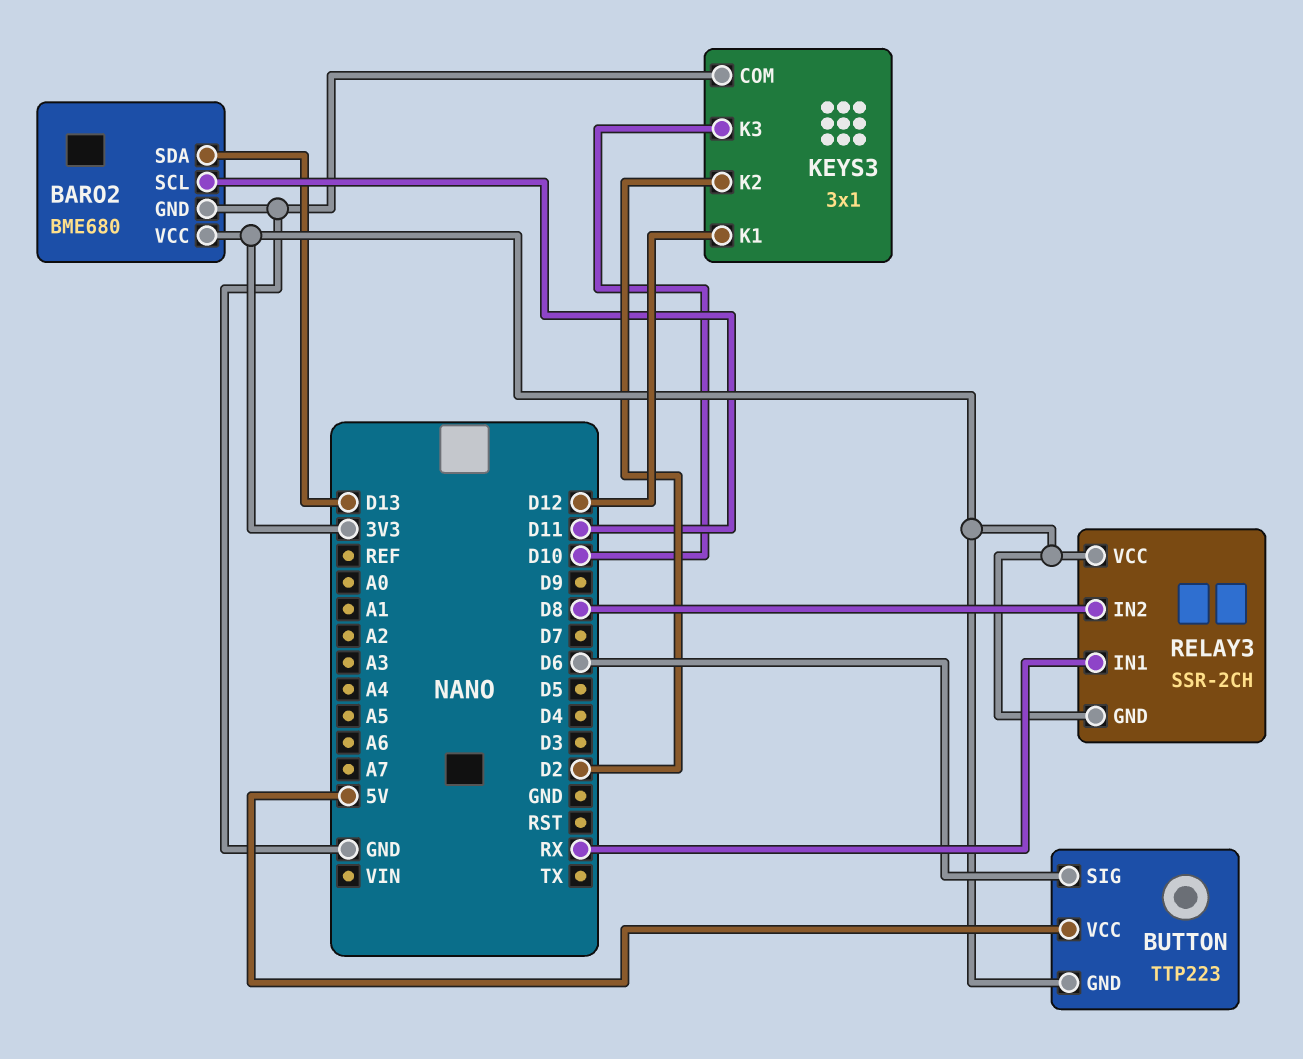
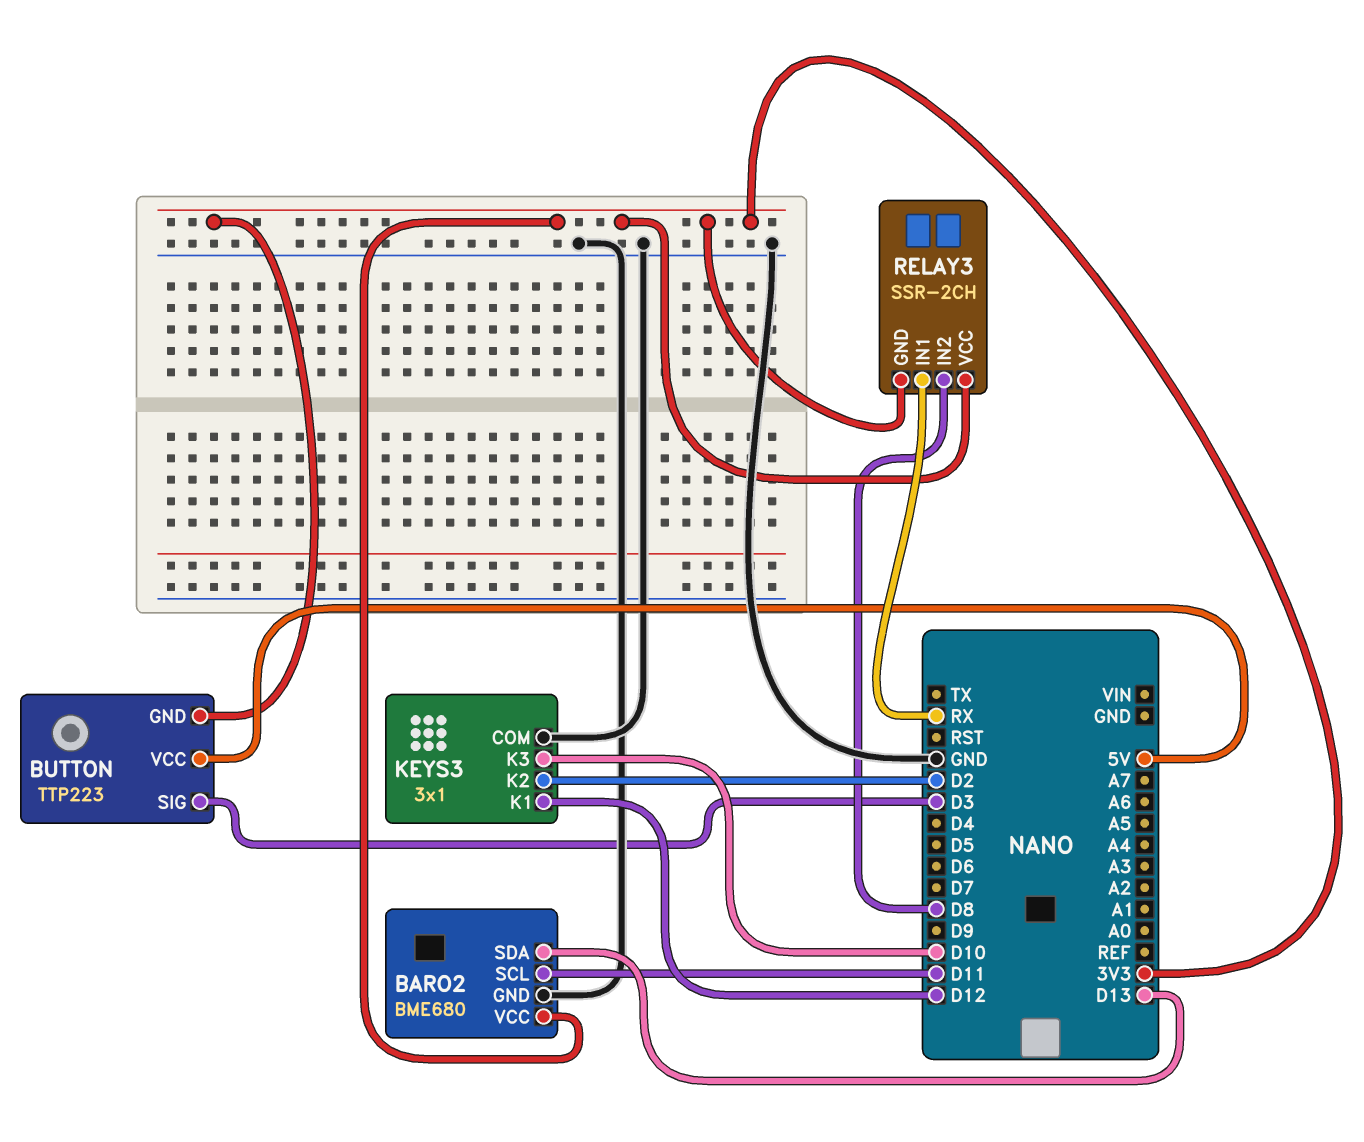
BUTTON pin SIG: D6 -> D3

